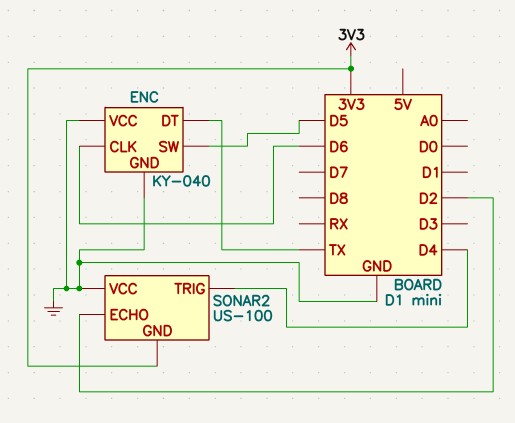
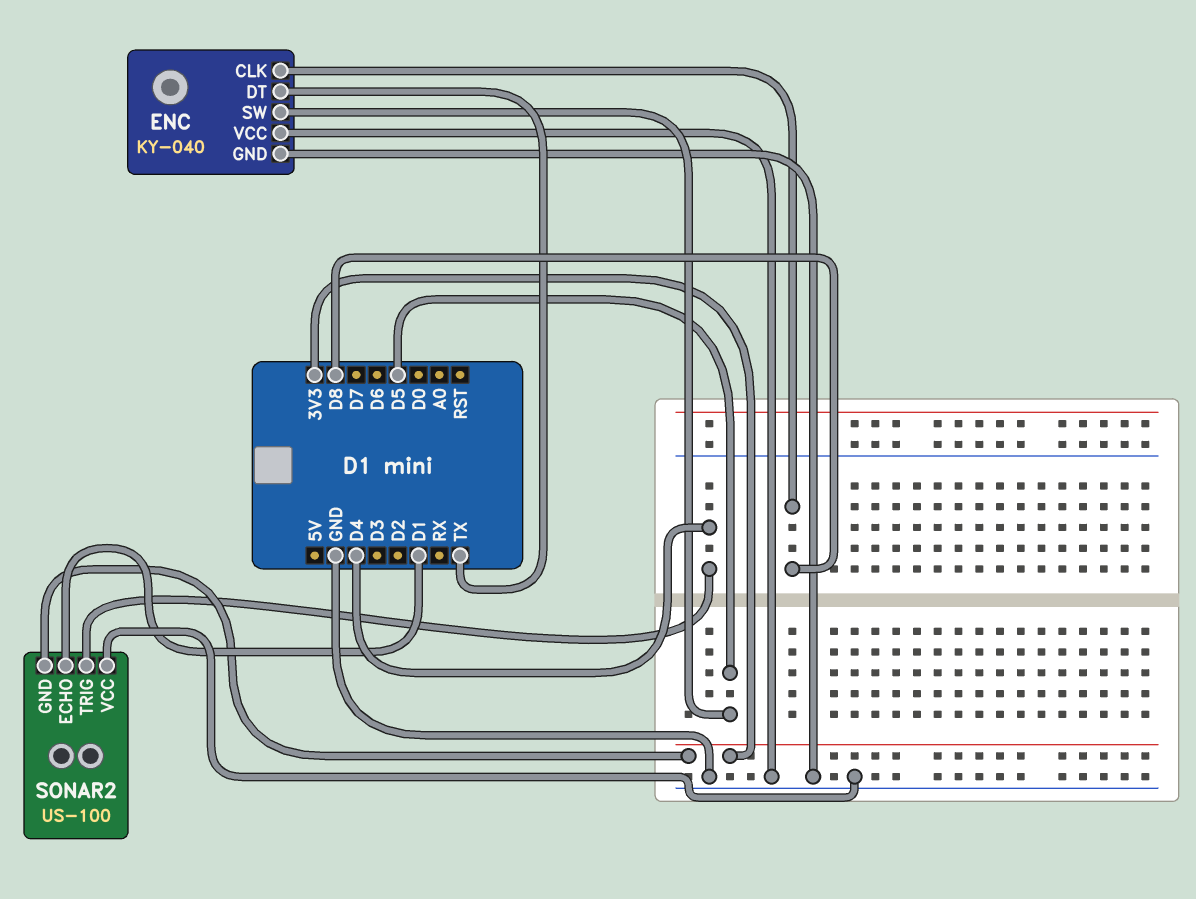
ENC pin CLK: D6 -> D8
SONAR2 pin ECHO: D2 -> D1

